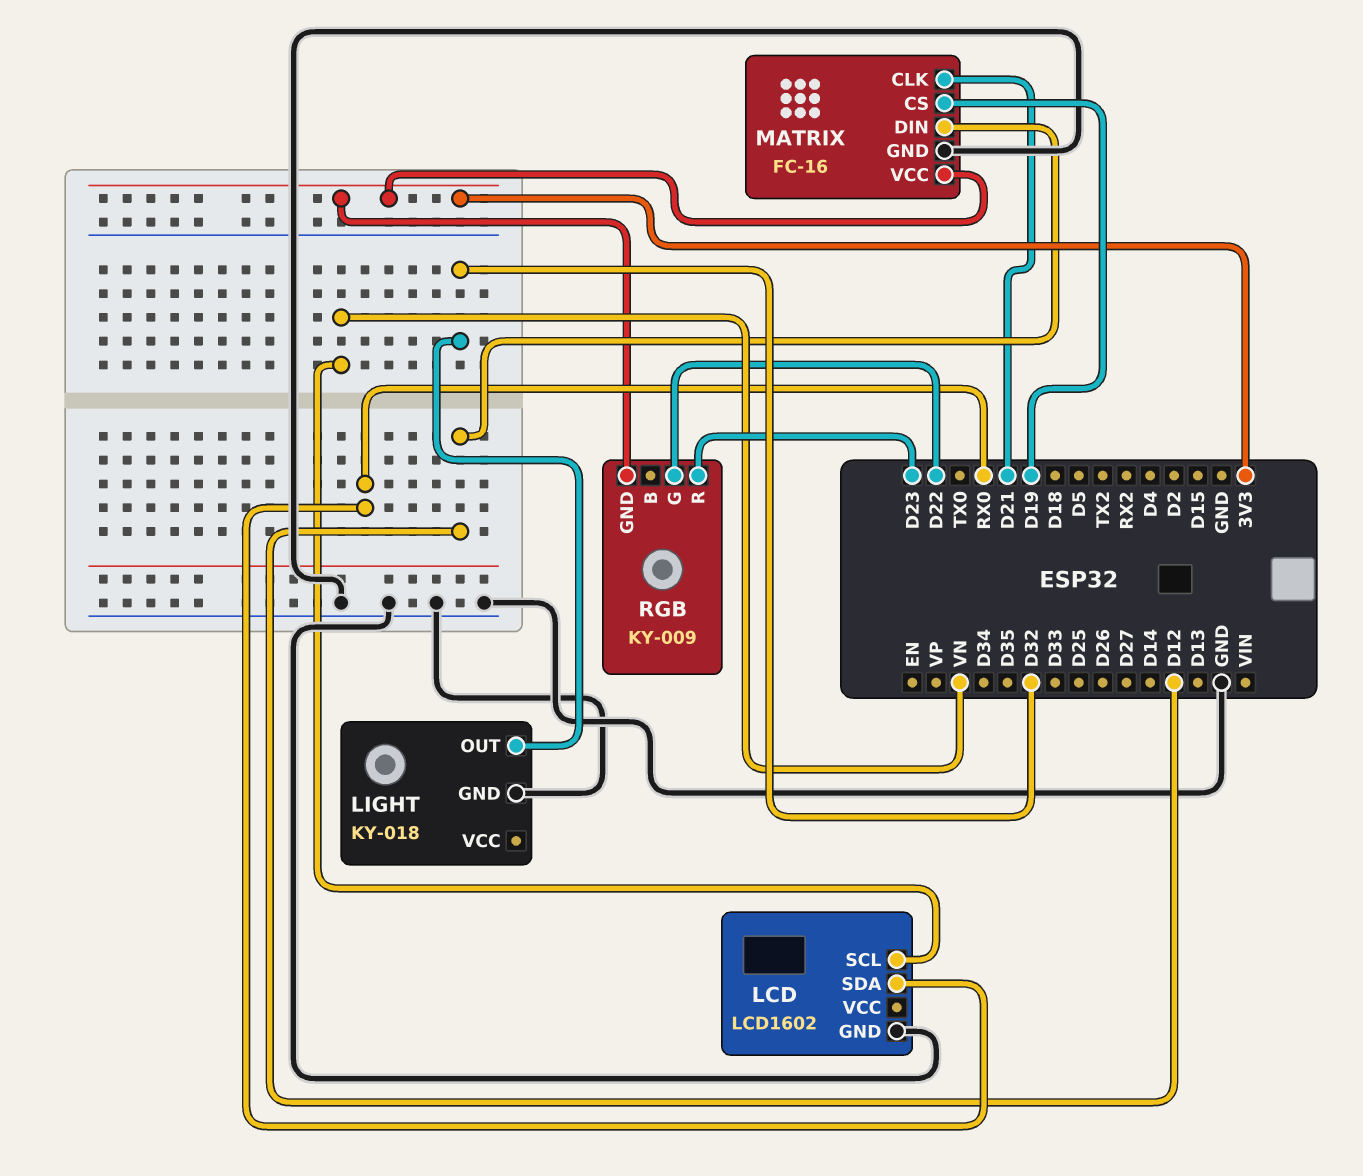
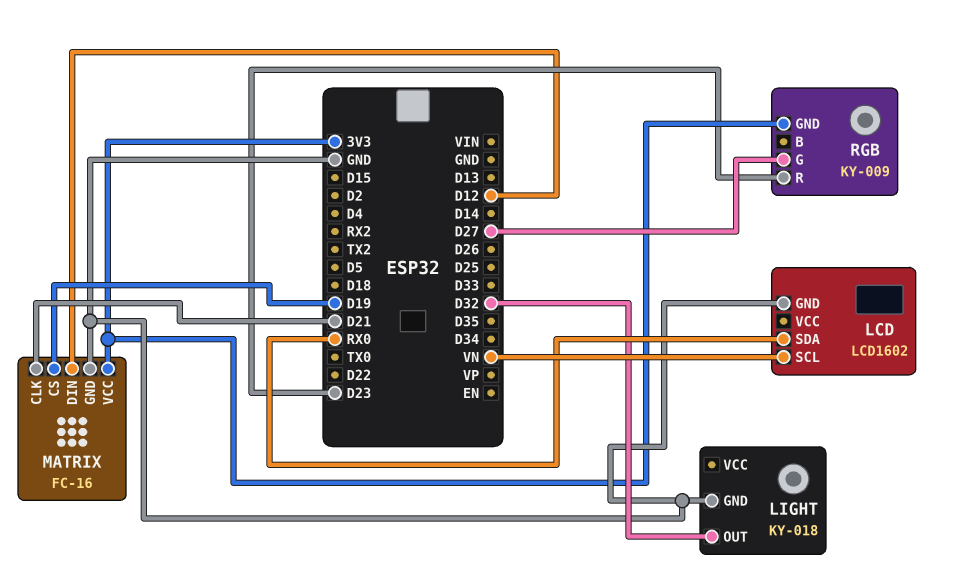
RGB pin G: D22 -> D27

